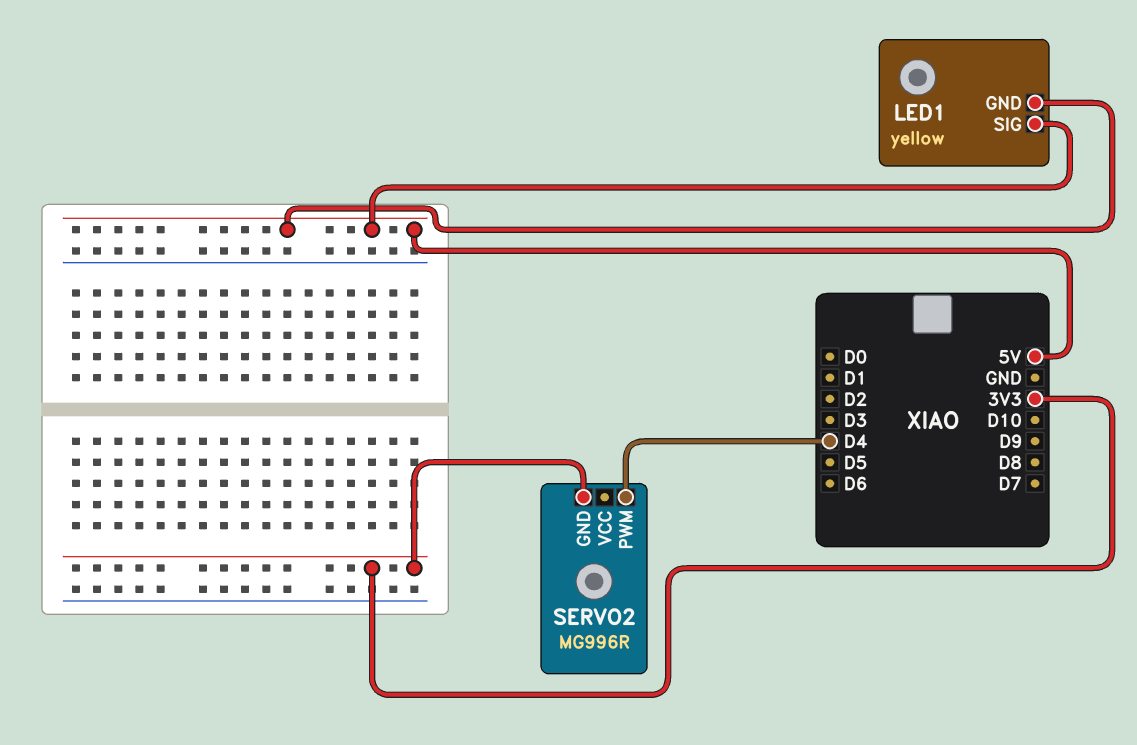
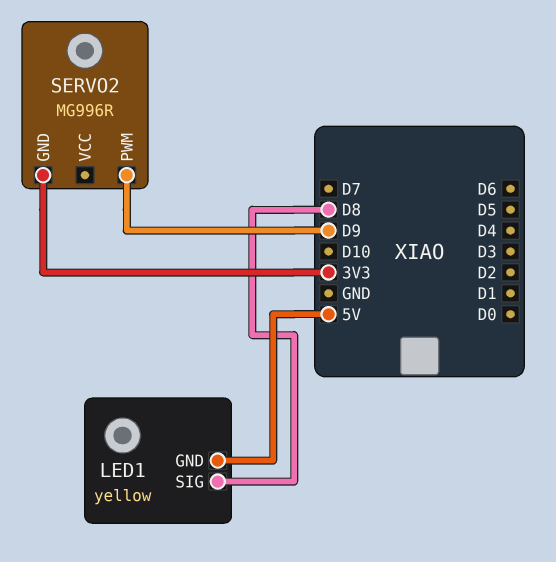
LED1 pin SIG: 5V -> D8
SERVO2 pin PWM: D4 -> D9

